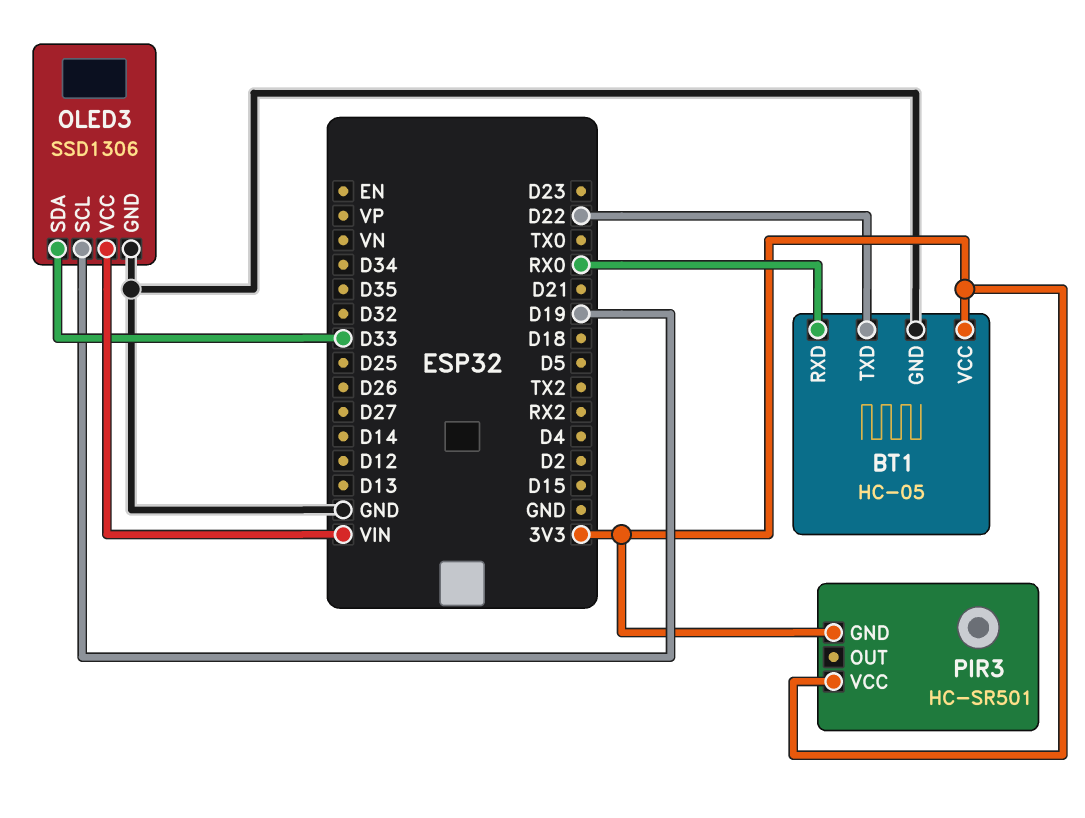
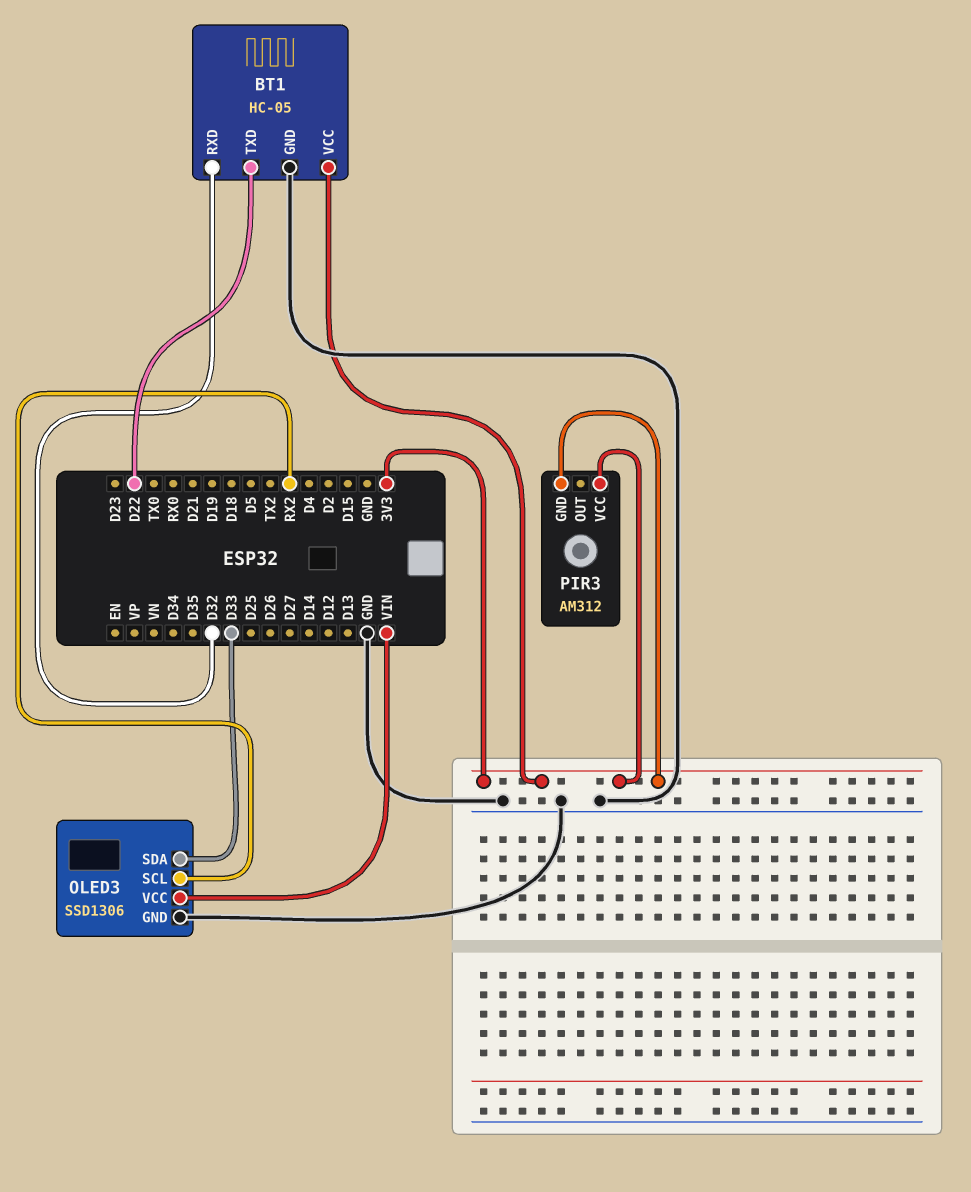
BT1 pin RXD: RX0 -> D32
OLED3 pin SCL: D19 -> RX2
PIR3: HC-SR501 -> AM312

